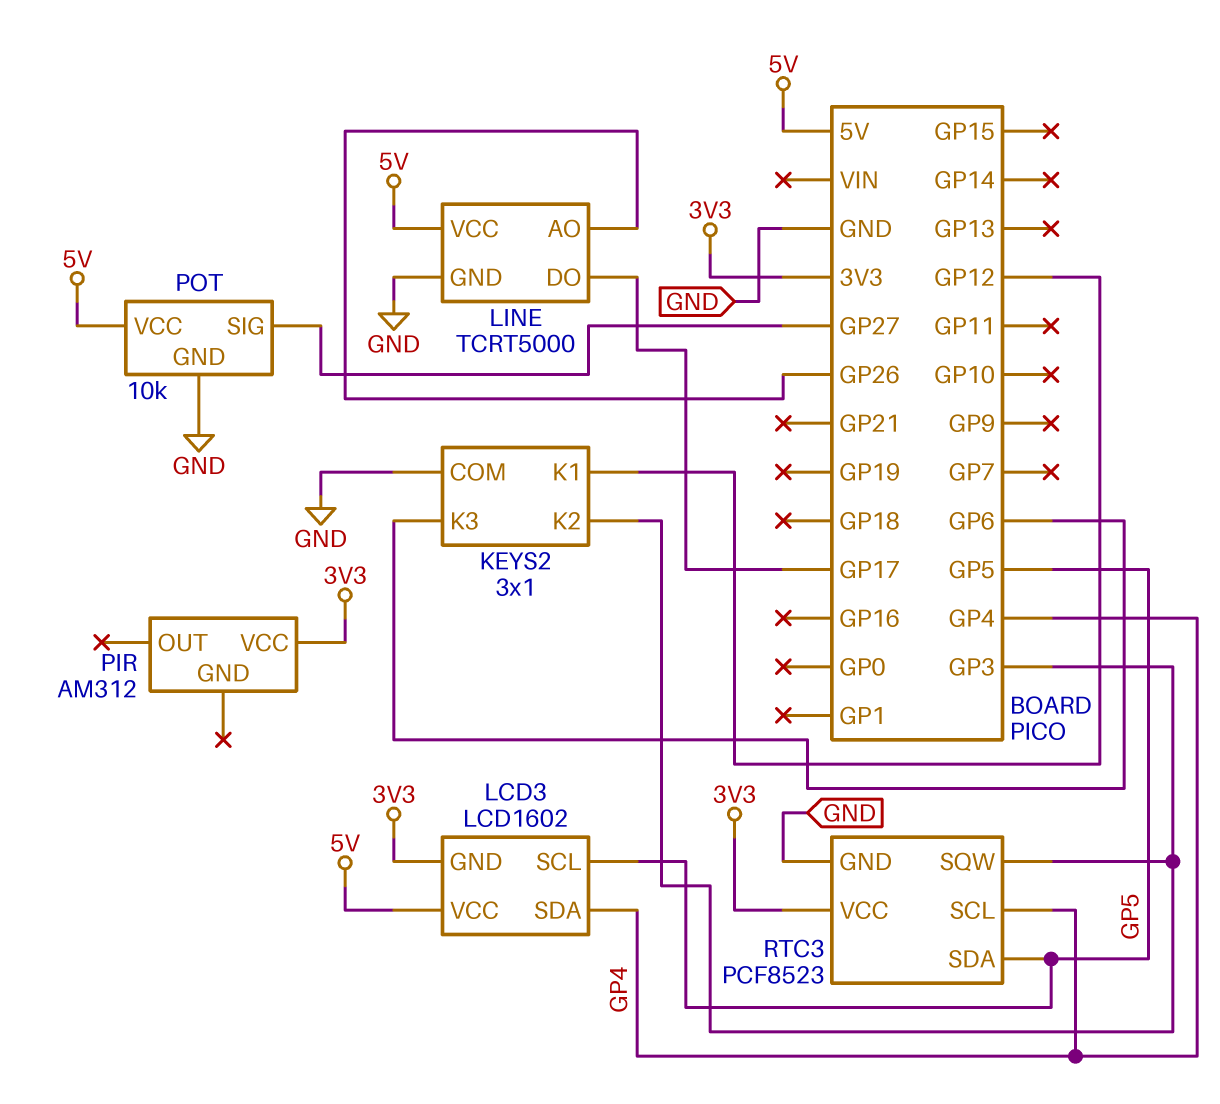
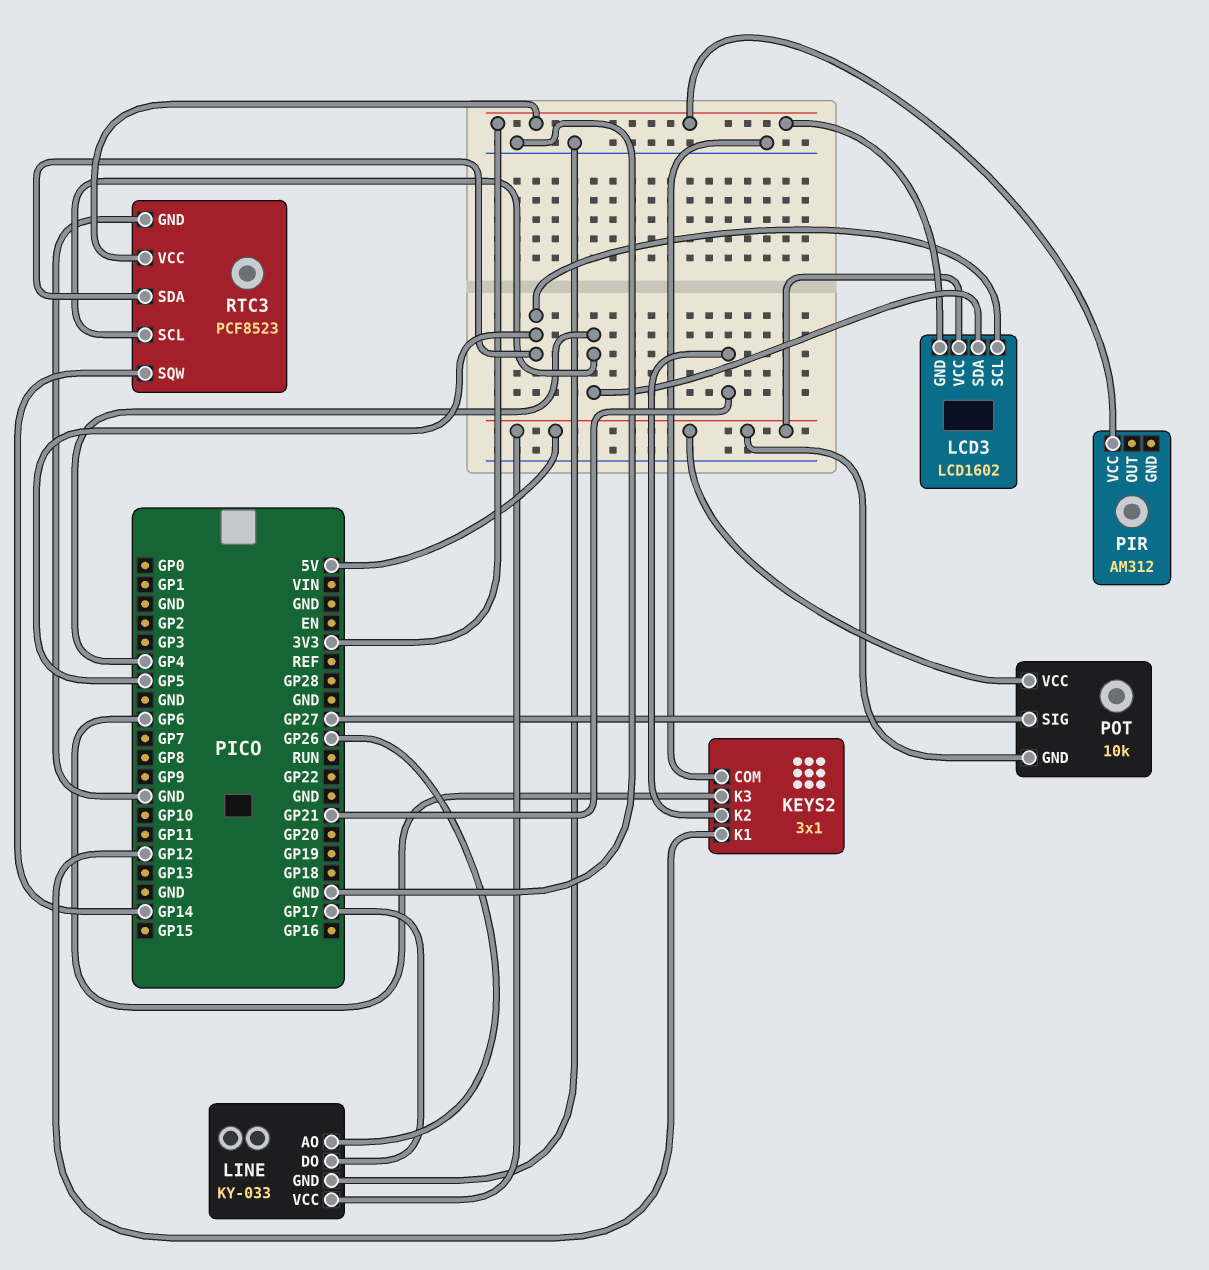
KEYS2 pin K2: GP3 -> GP21
LINE: TCRT5000 -> KY-033
POT pin GND: GND -> 5V
RTC3 pin SQW: GP3 -> GP14

